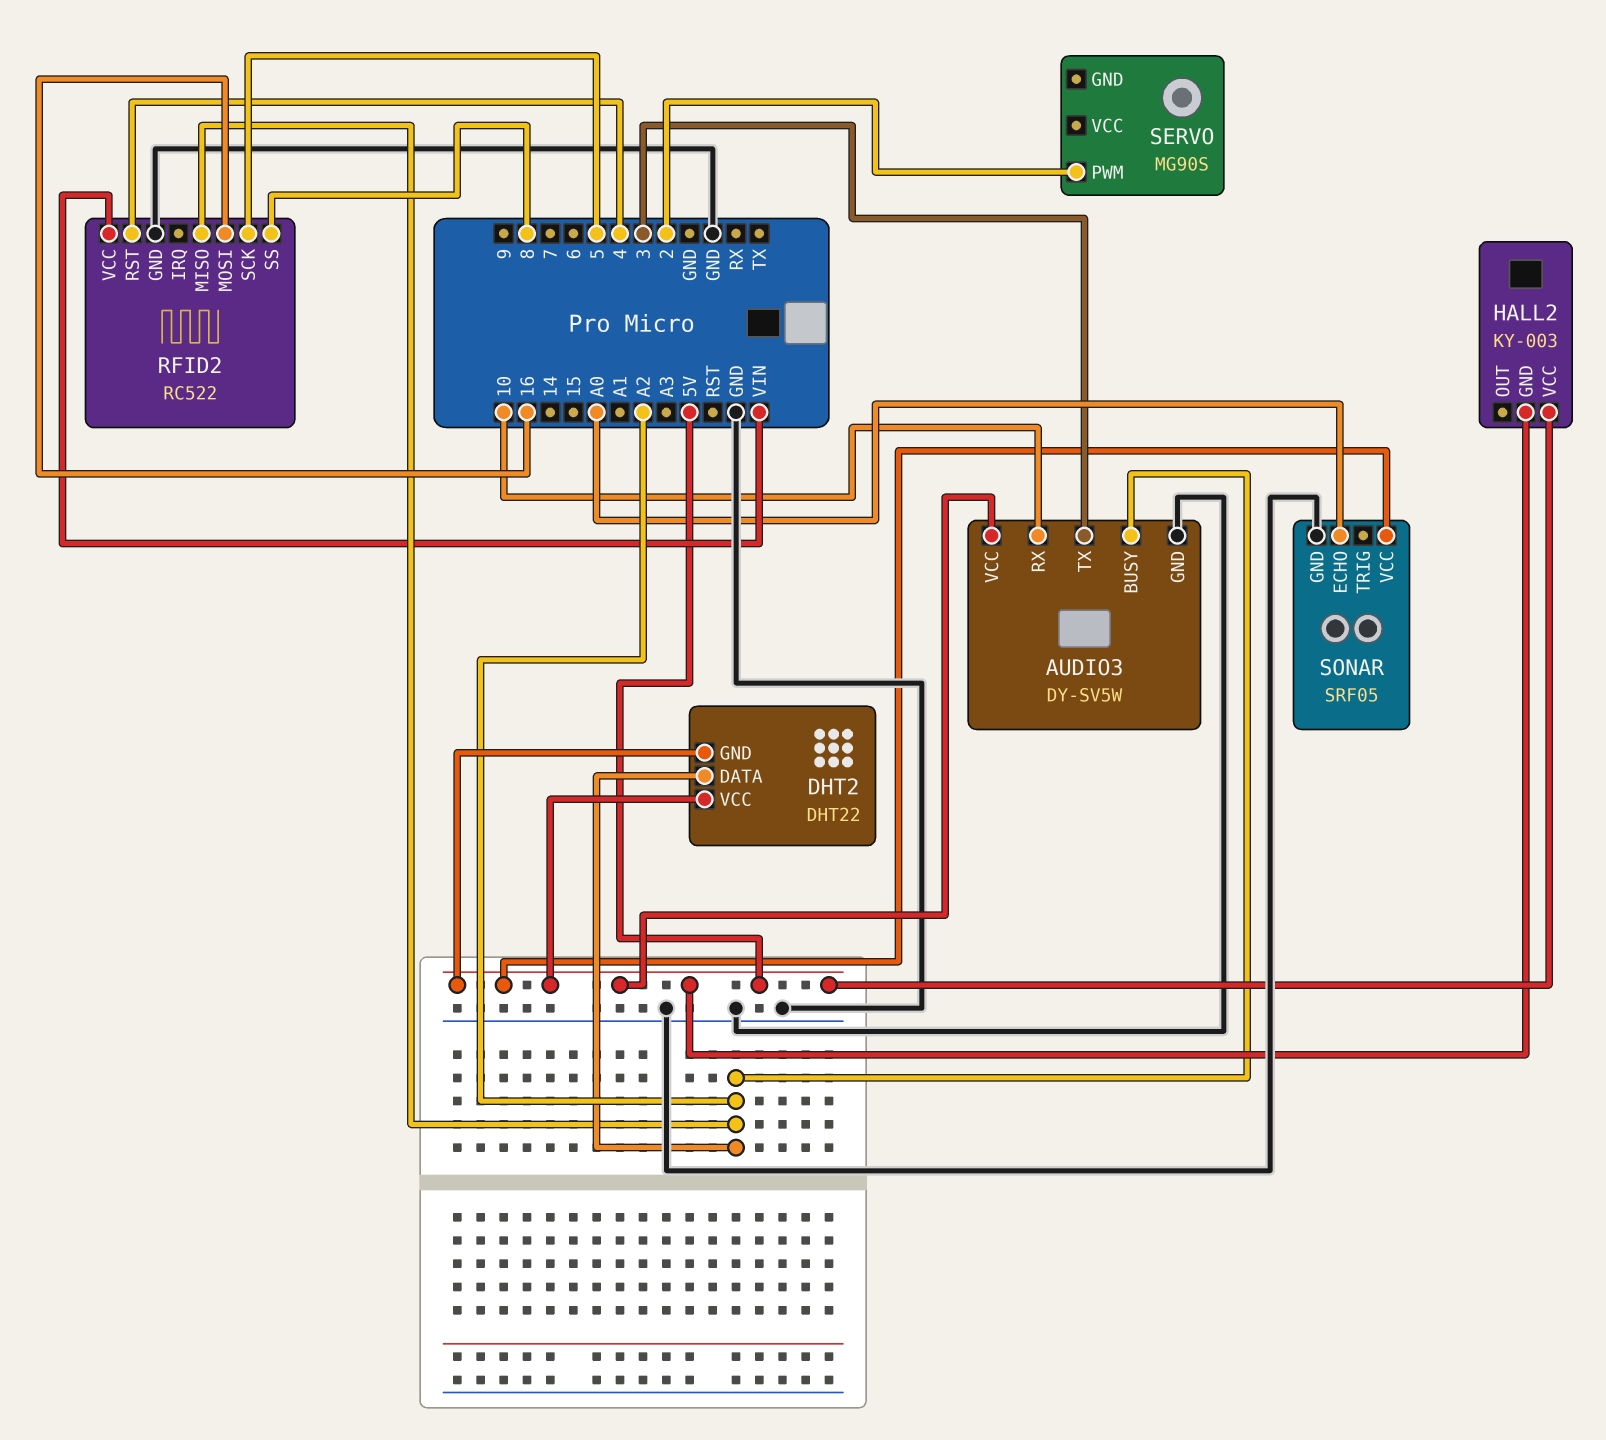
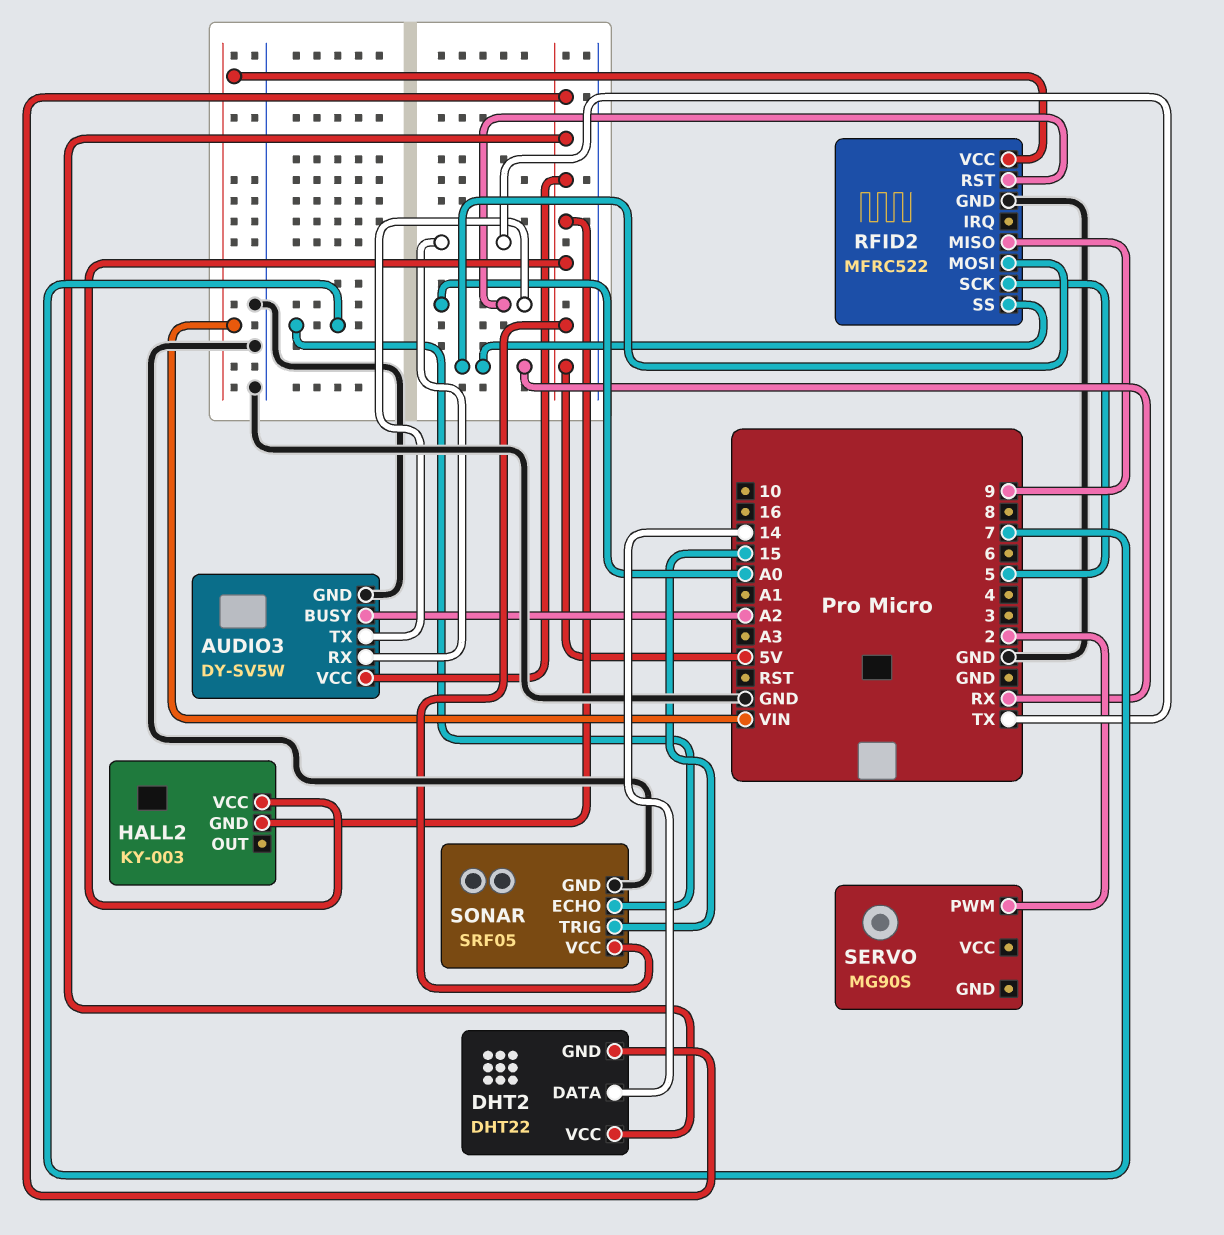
AUDIO3 pin RX: 10 -> TX
AUDIO3 pin TX: 3 -> A0
DHT2 pin DATA: A2 -> 14
RFID2: RC522 -> MFRC522
RFID2 pin MISO: A2 -> 9
RFID2 pin MOSI: 16 -> RX
RFID2 pin RST: 4 -> A0
RFID2 pin SS: 8 -> RX
SONAR pin ECHO: A0 -> 7
SONAR pin TRIG: none -> 15

